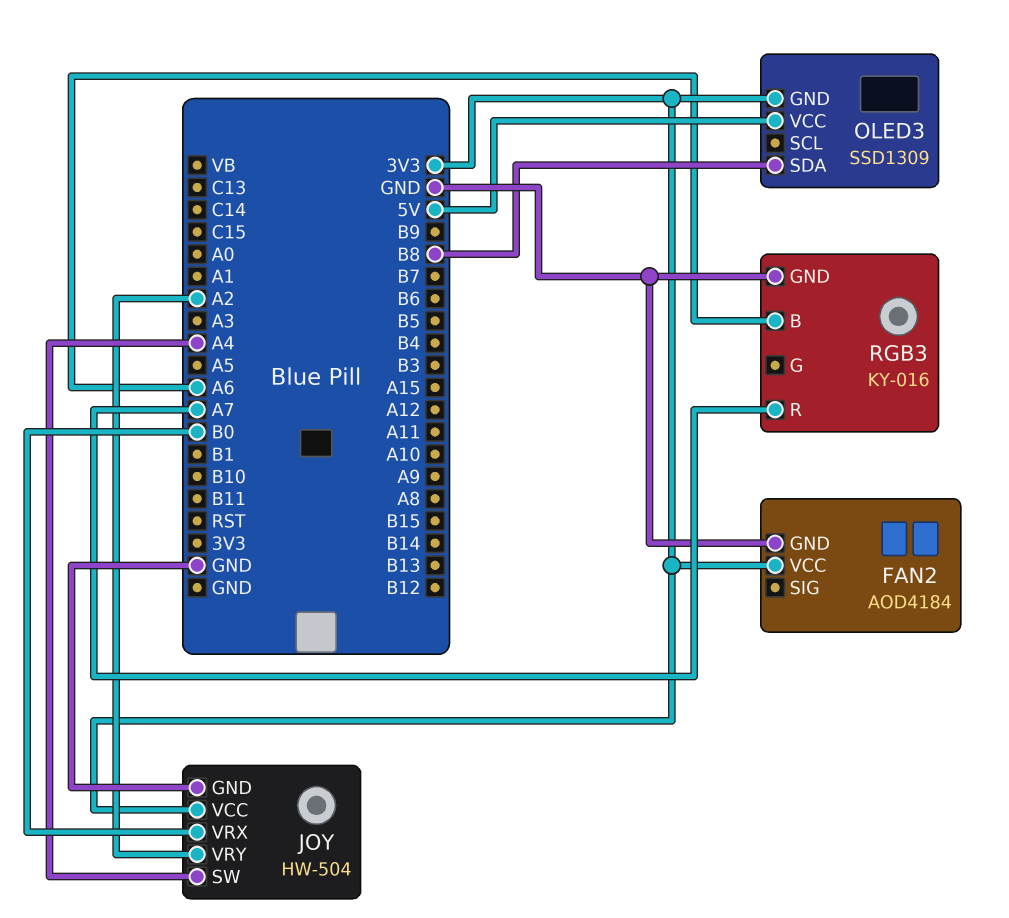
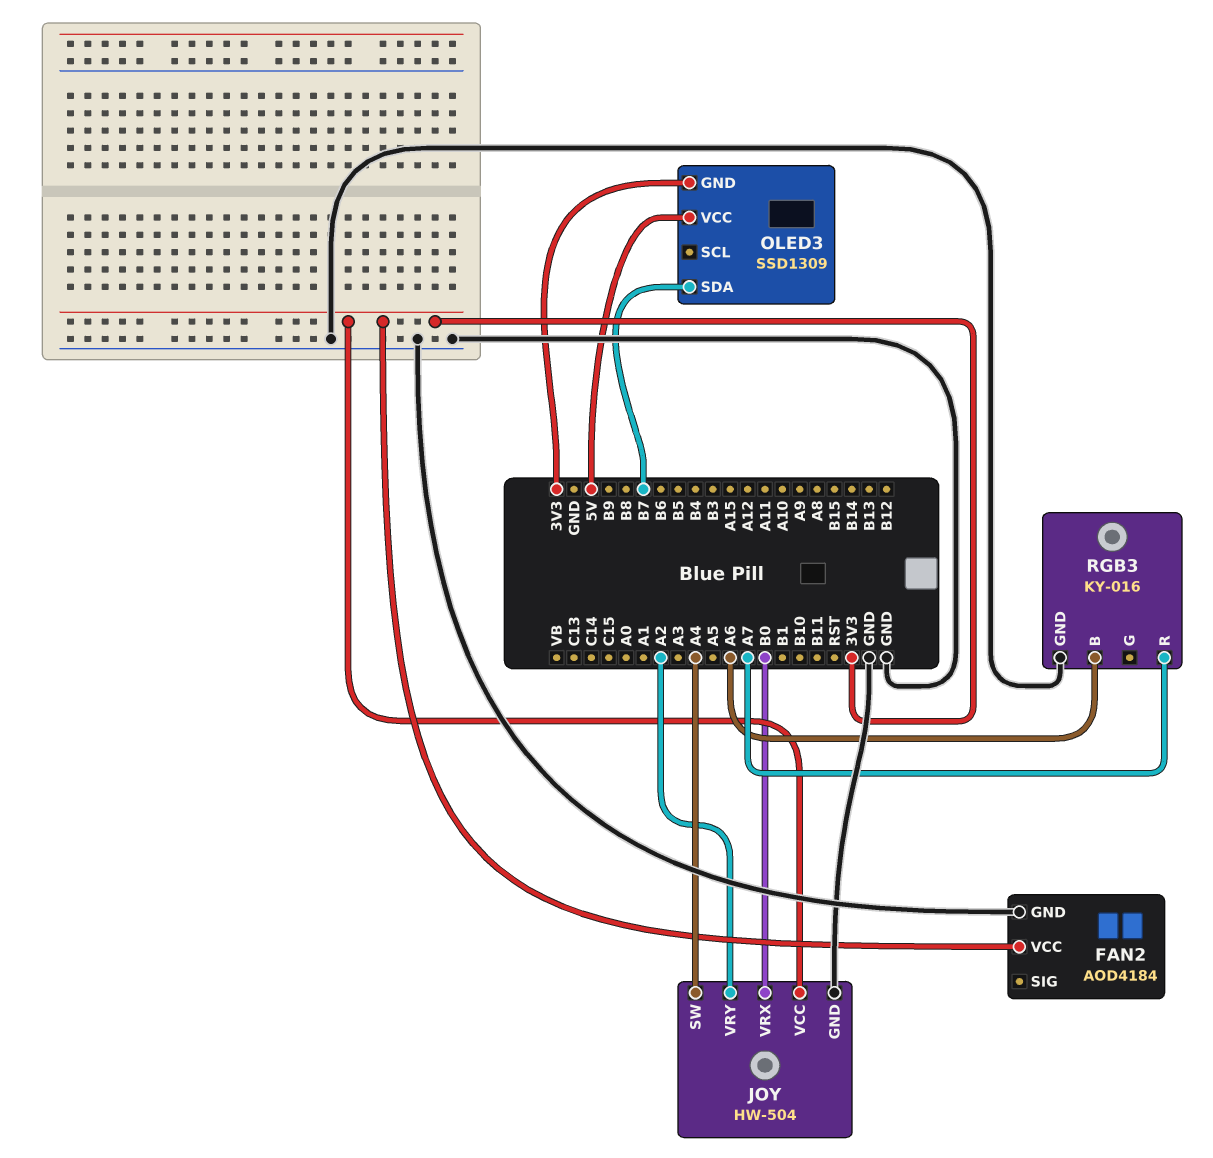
OLED3 pin SDA: B8 -> B7

